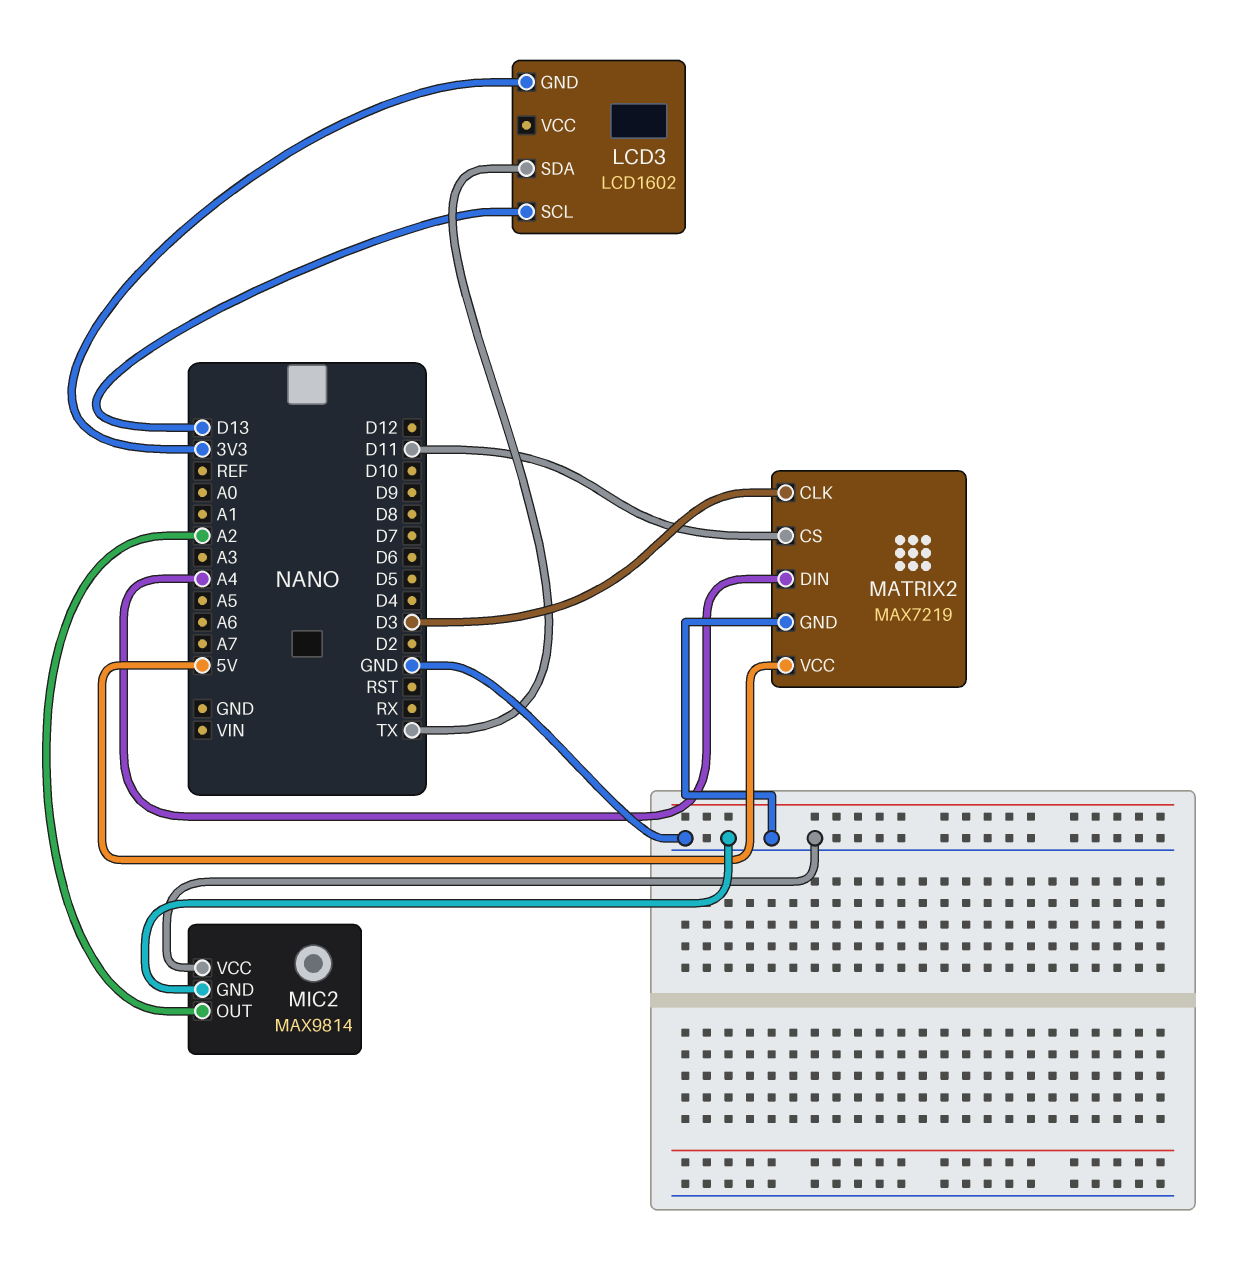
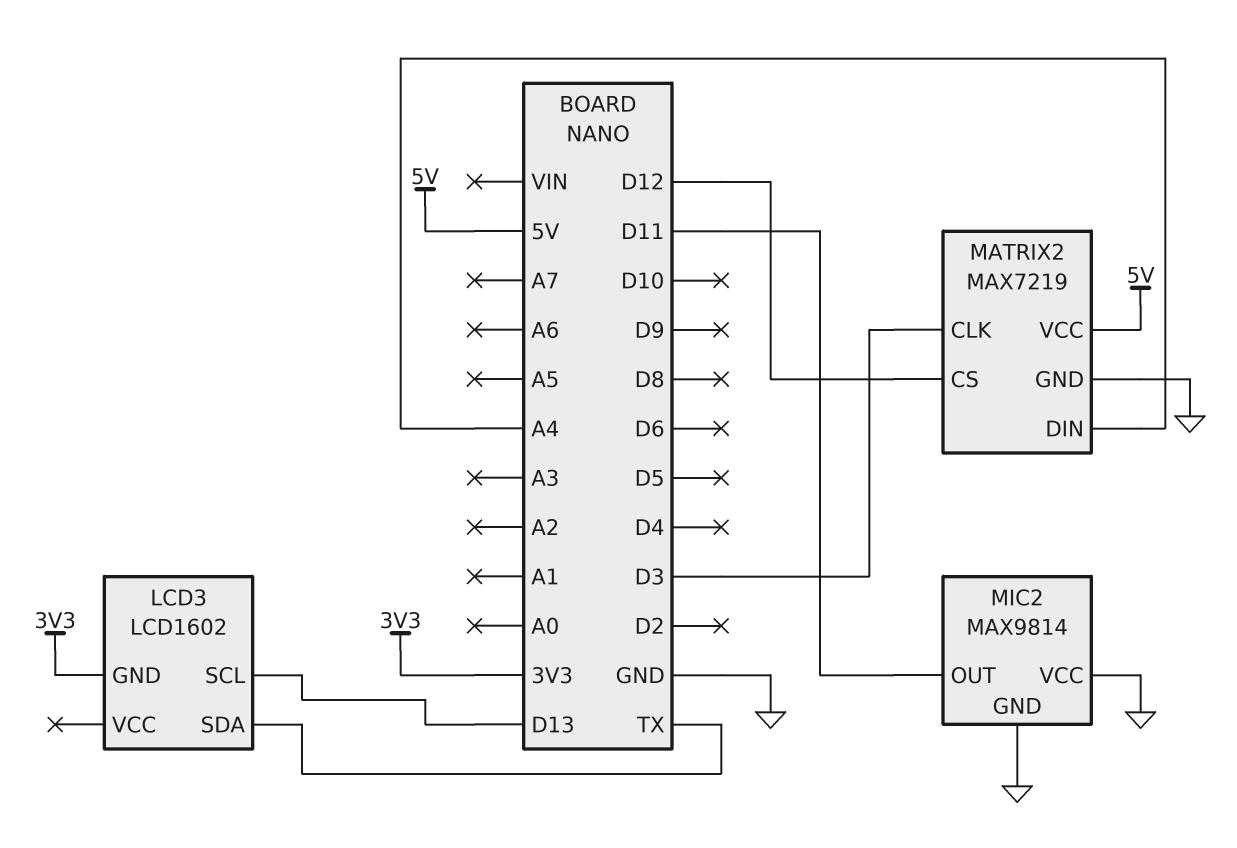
MATRIX2 pin CS: D11 -> D12
MIC2 pin OUT: A2 -> D11

